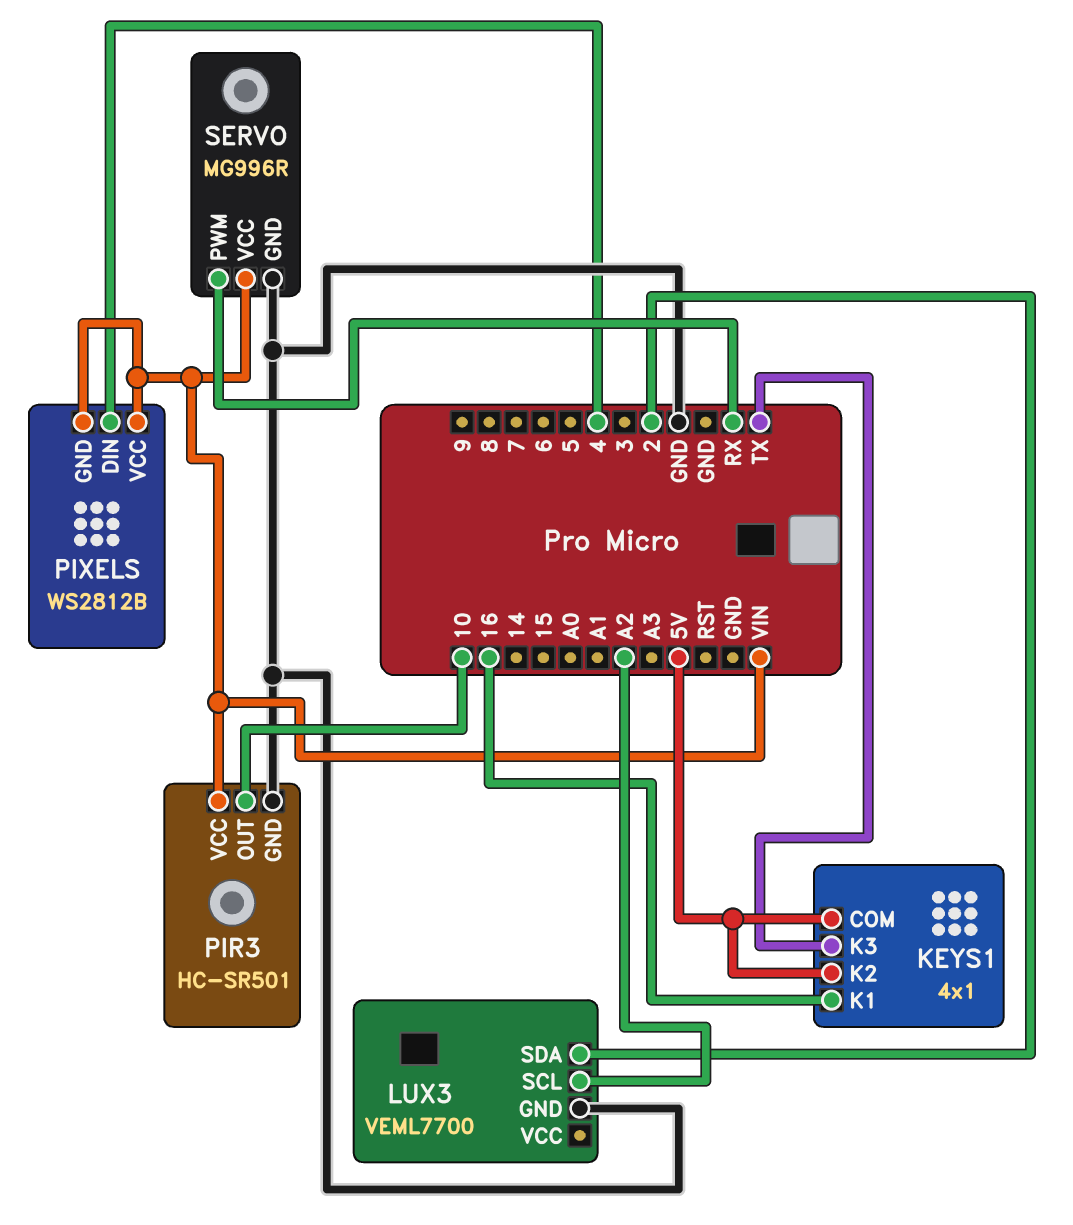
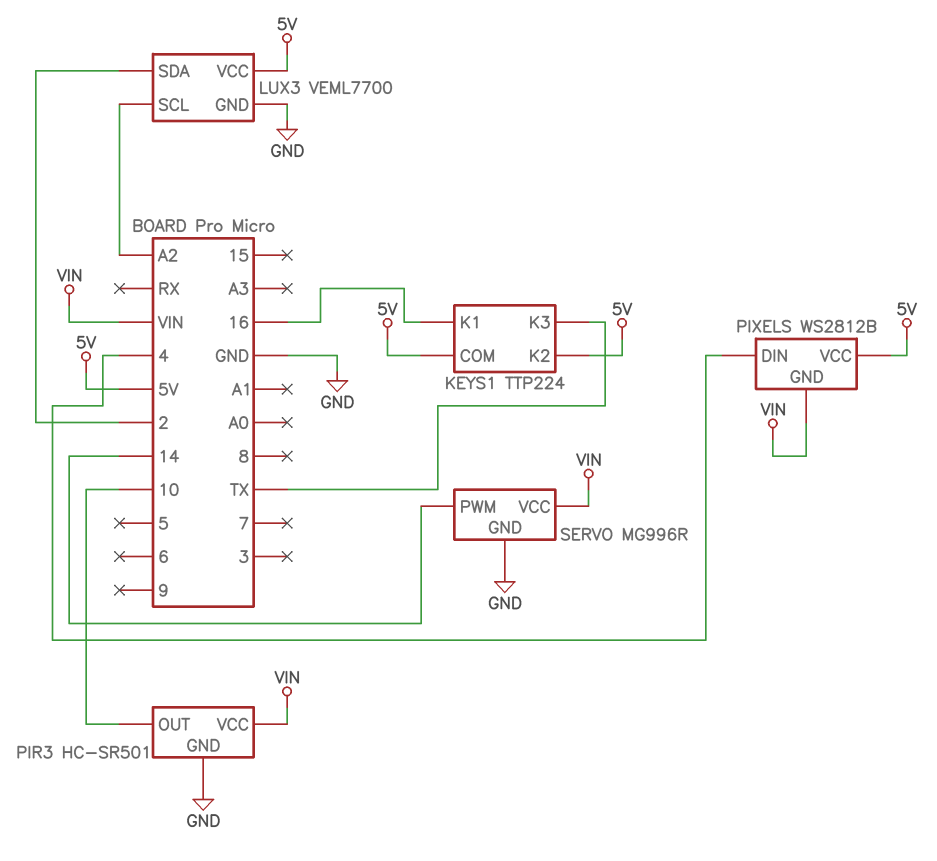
KEYS1: 4x1 -> TTP224
LUX3 pin VCC: none -> 5V
PIXELS pin VCC: VIN -> 5V
SERVO pin PWM: RX -> 14

